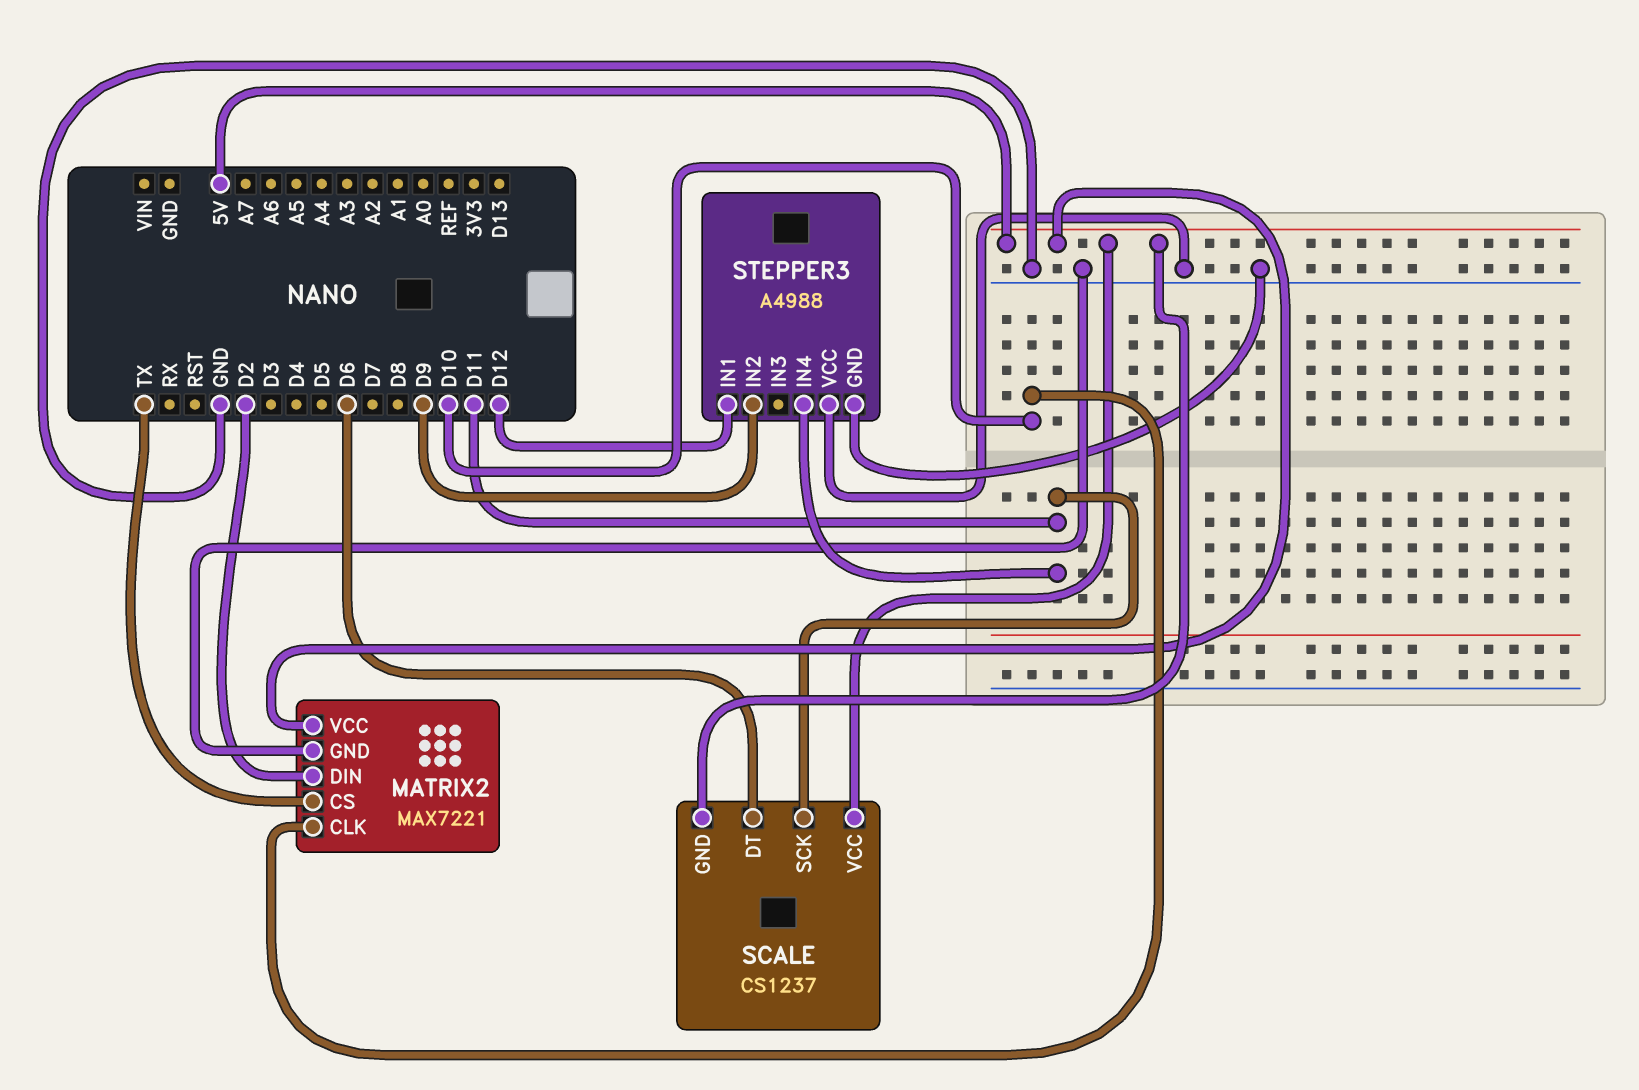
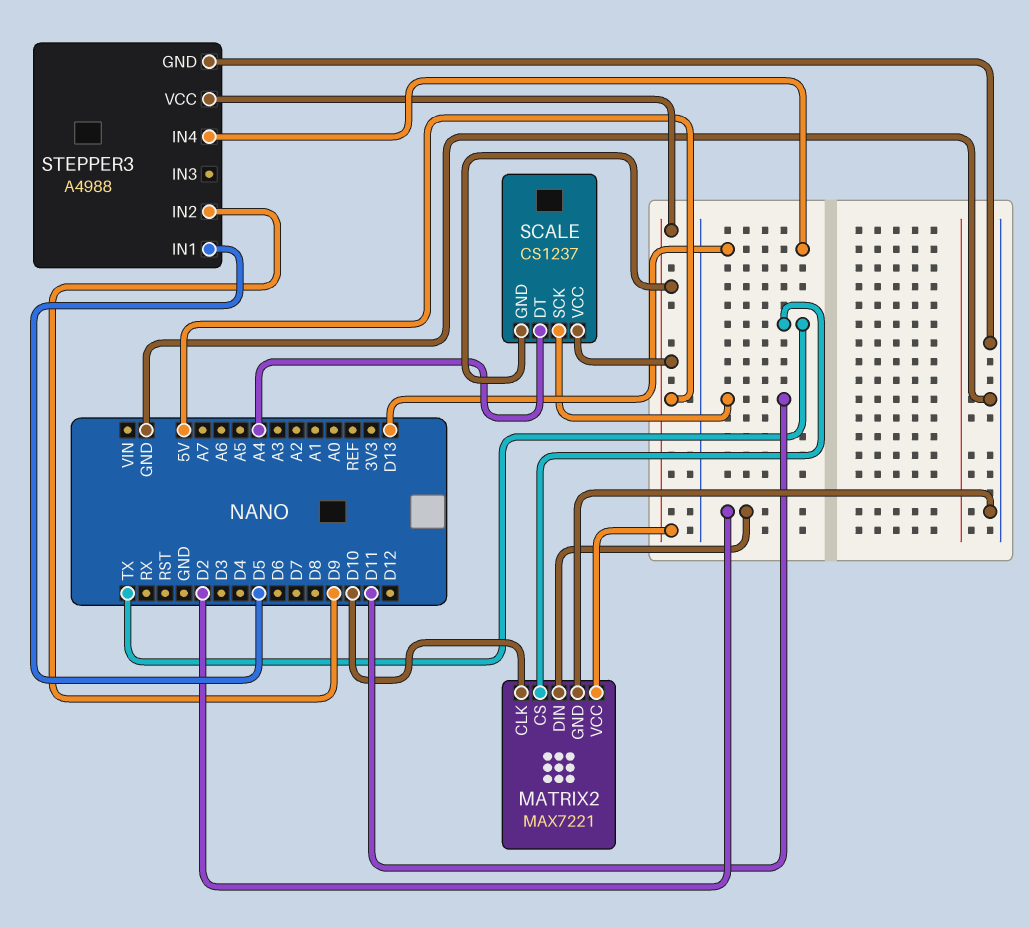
SCALE pin DT: D6 -> A4
STEPPER3 pin IN1: D12 -> D5
STEPPER3 pin IN4: D11 -> D13
STEPPER3 pin VCC: GND -> 5V

